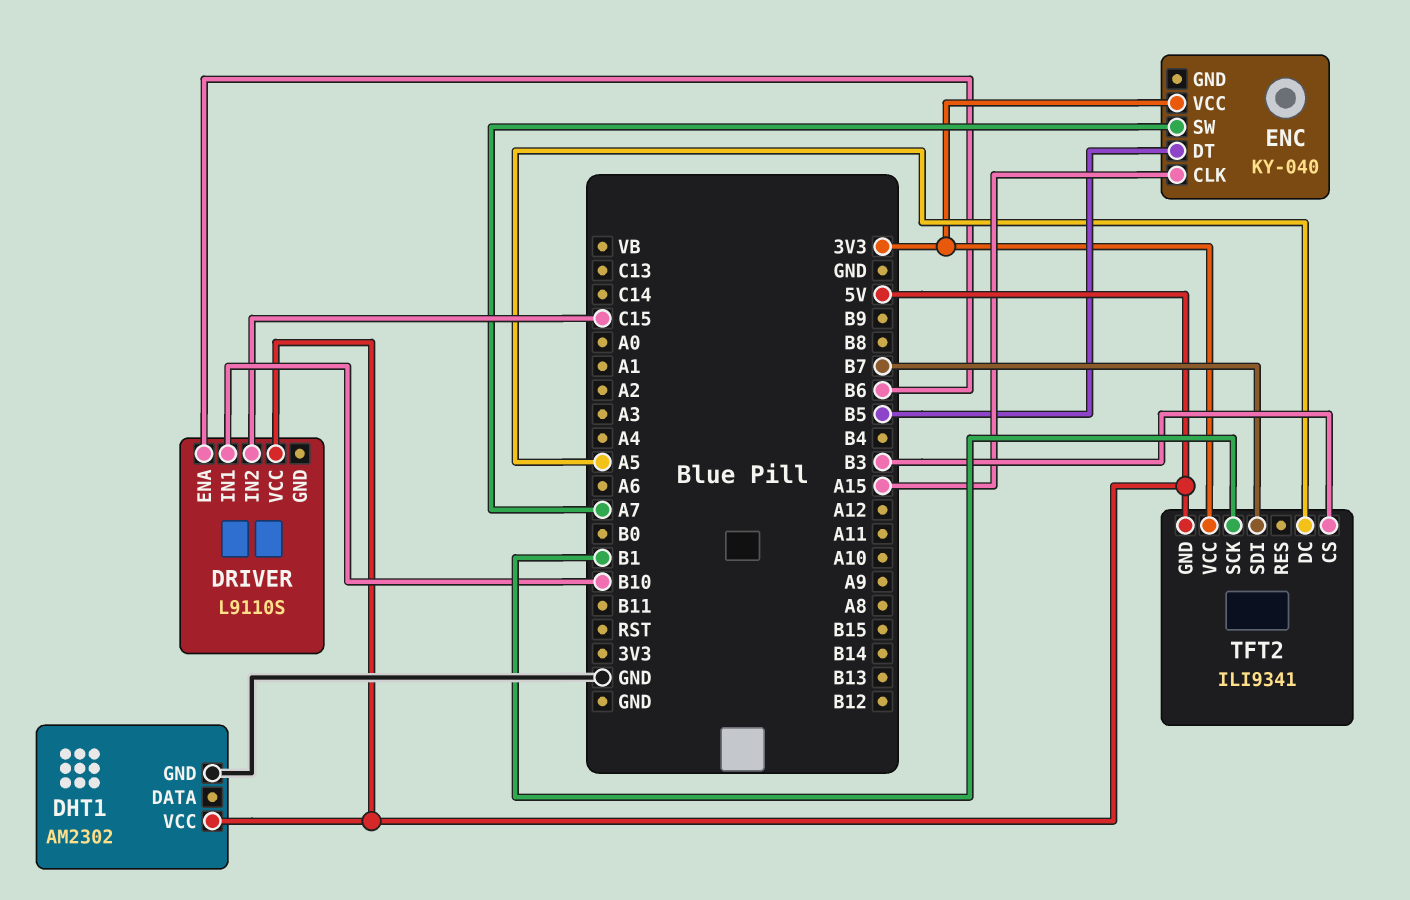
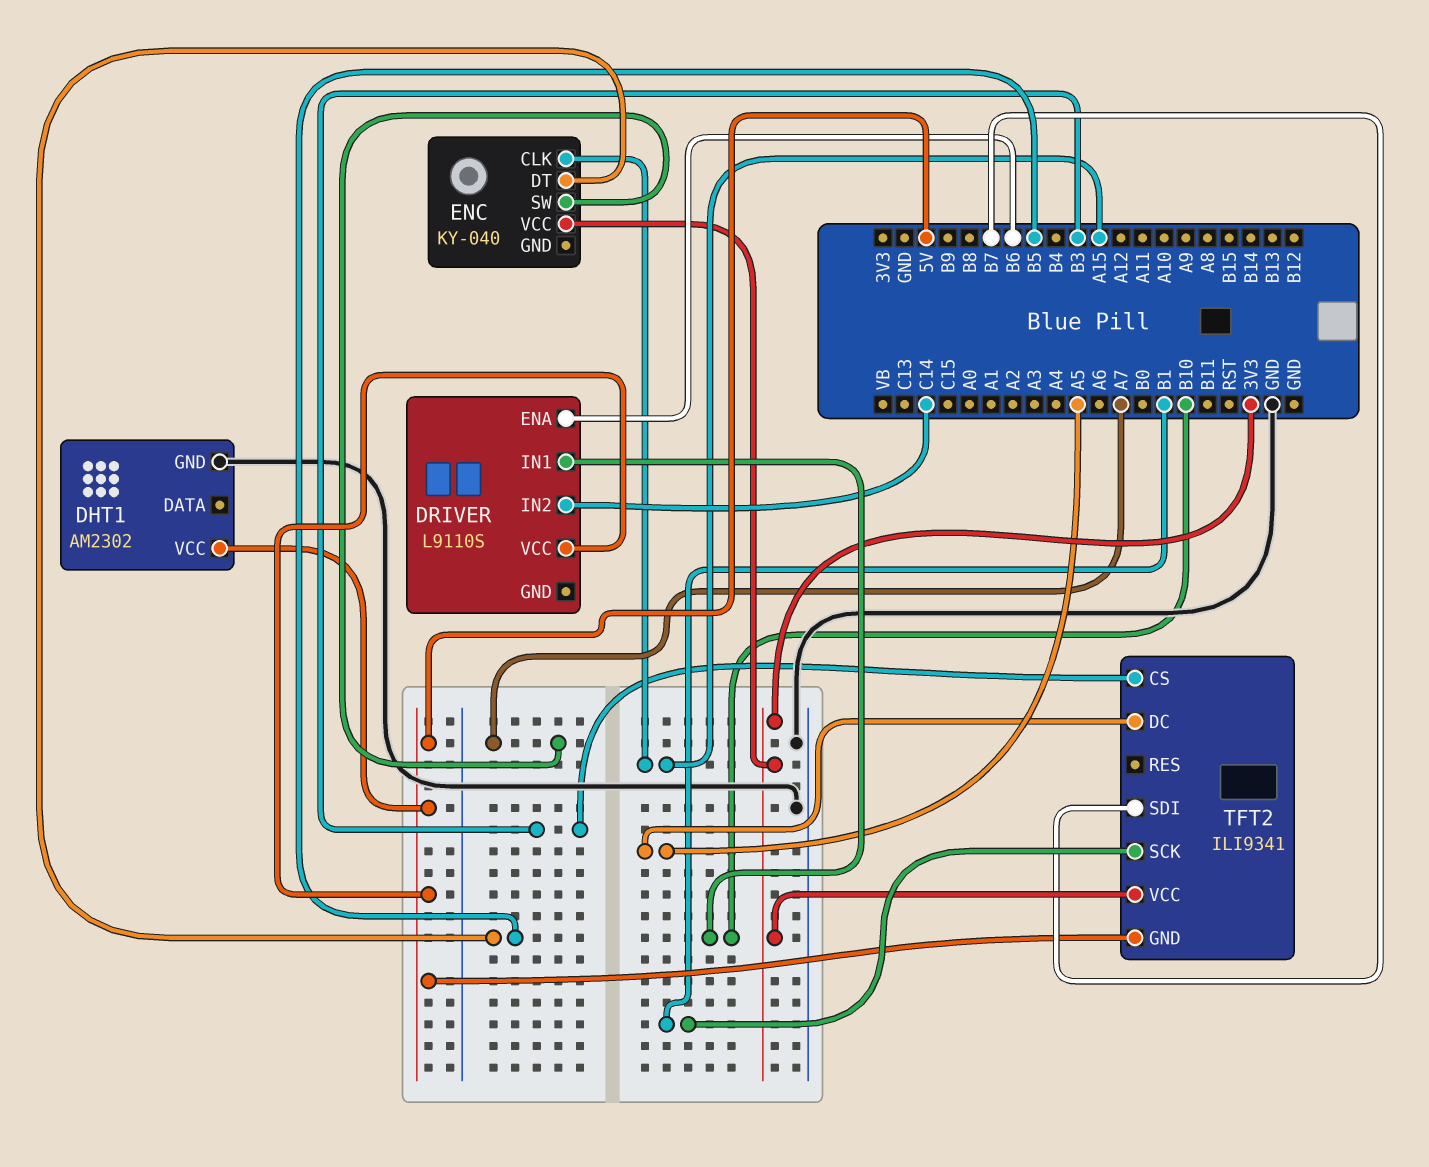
DRIVER pin IN2: C15 -> C14

